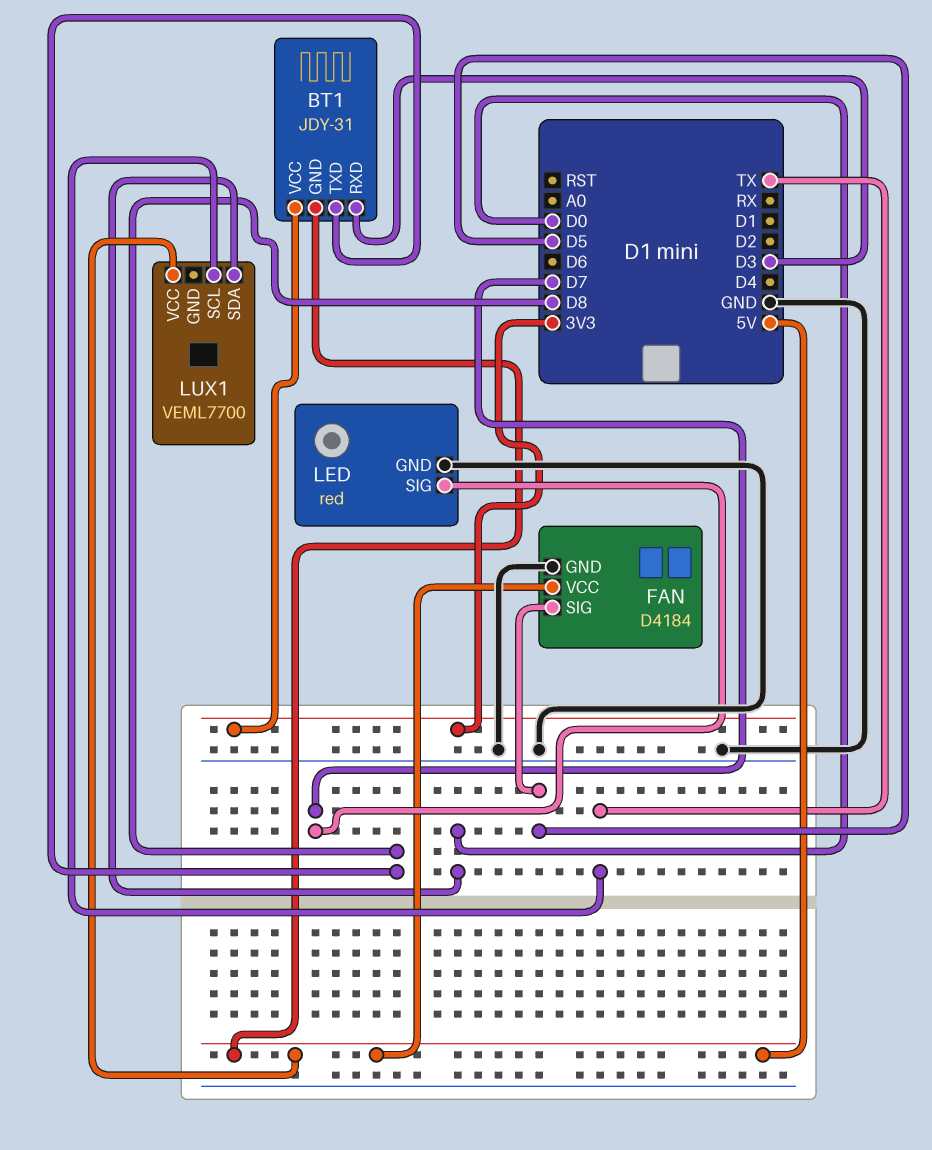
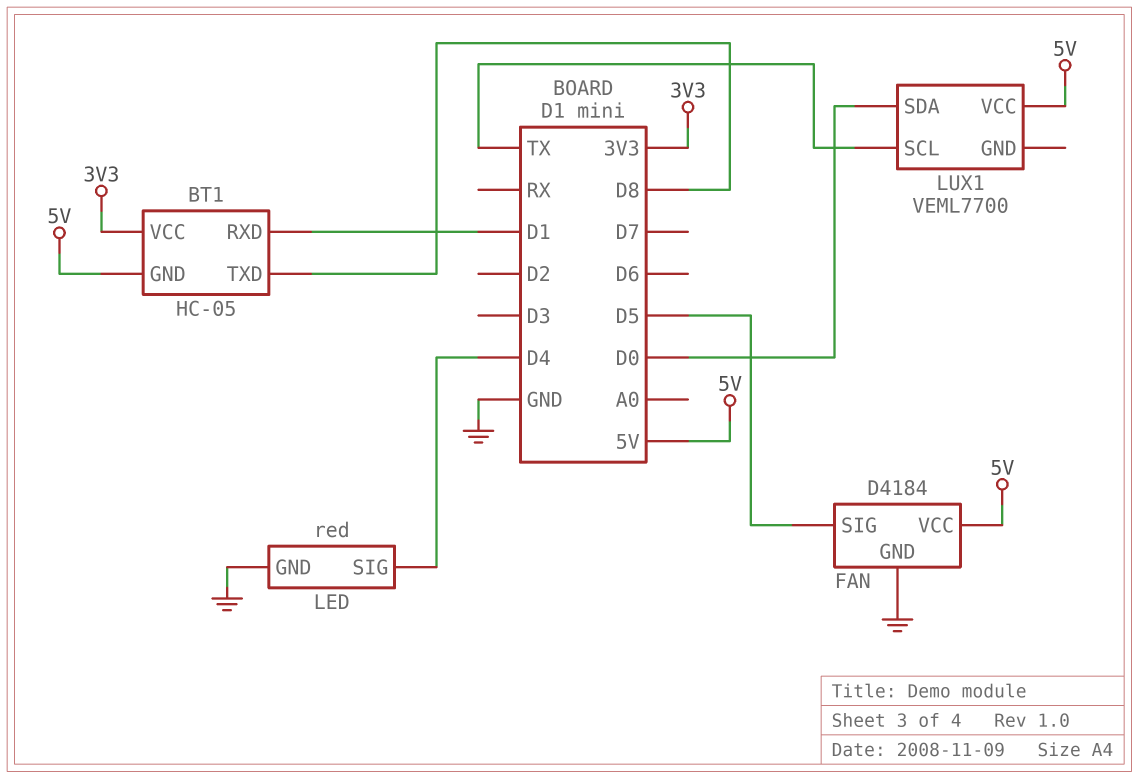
BT1: JDY-31 -> HC-05
BT1 pin RXD: D3 -> D1
LED pin SIG: D7 -> D4

